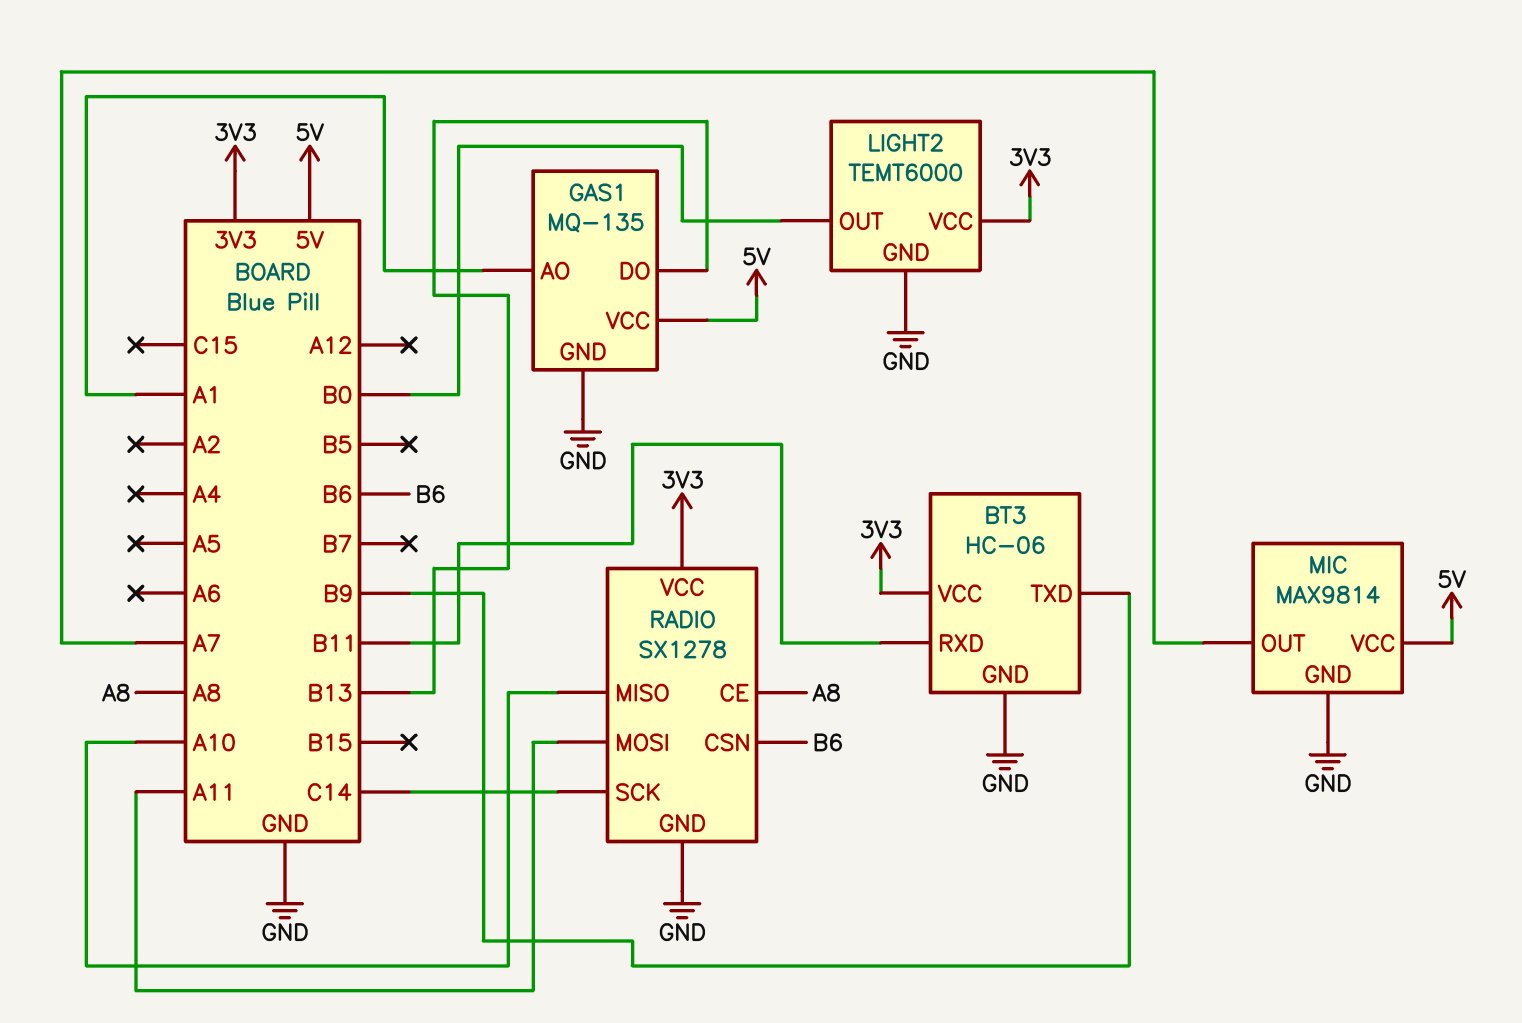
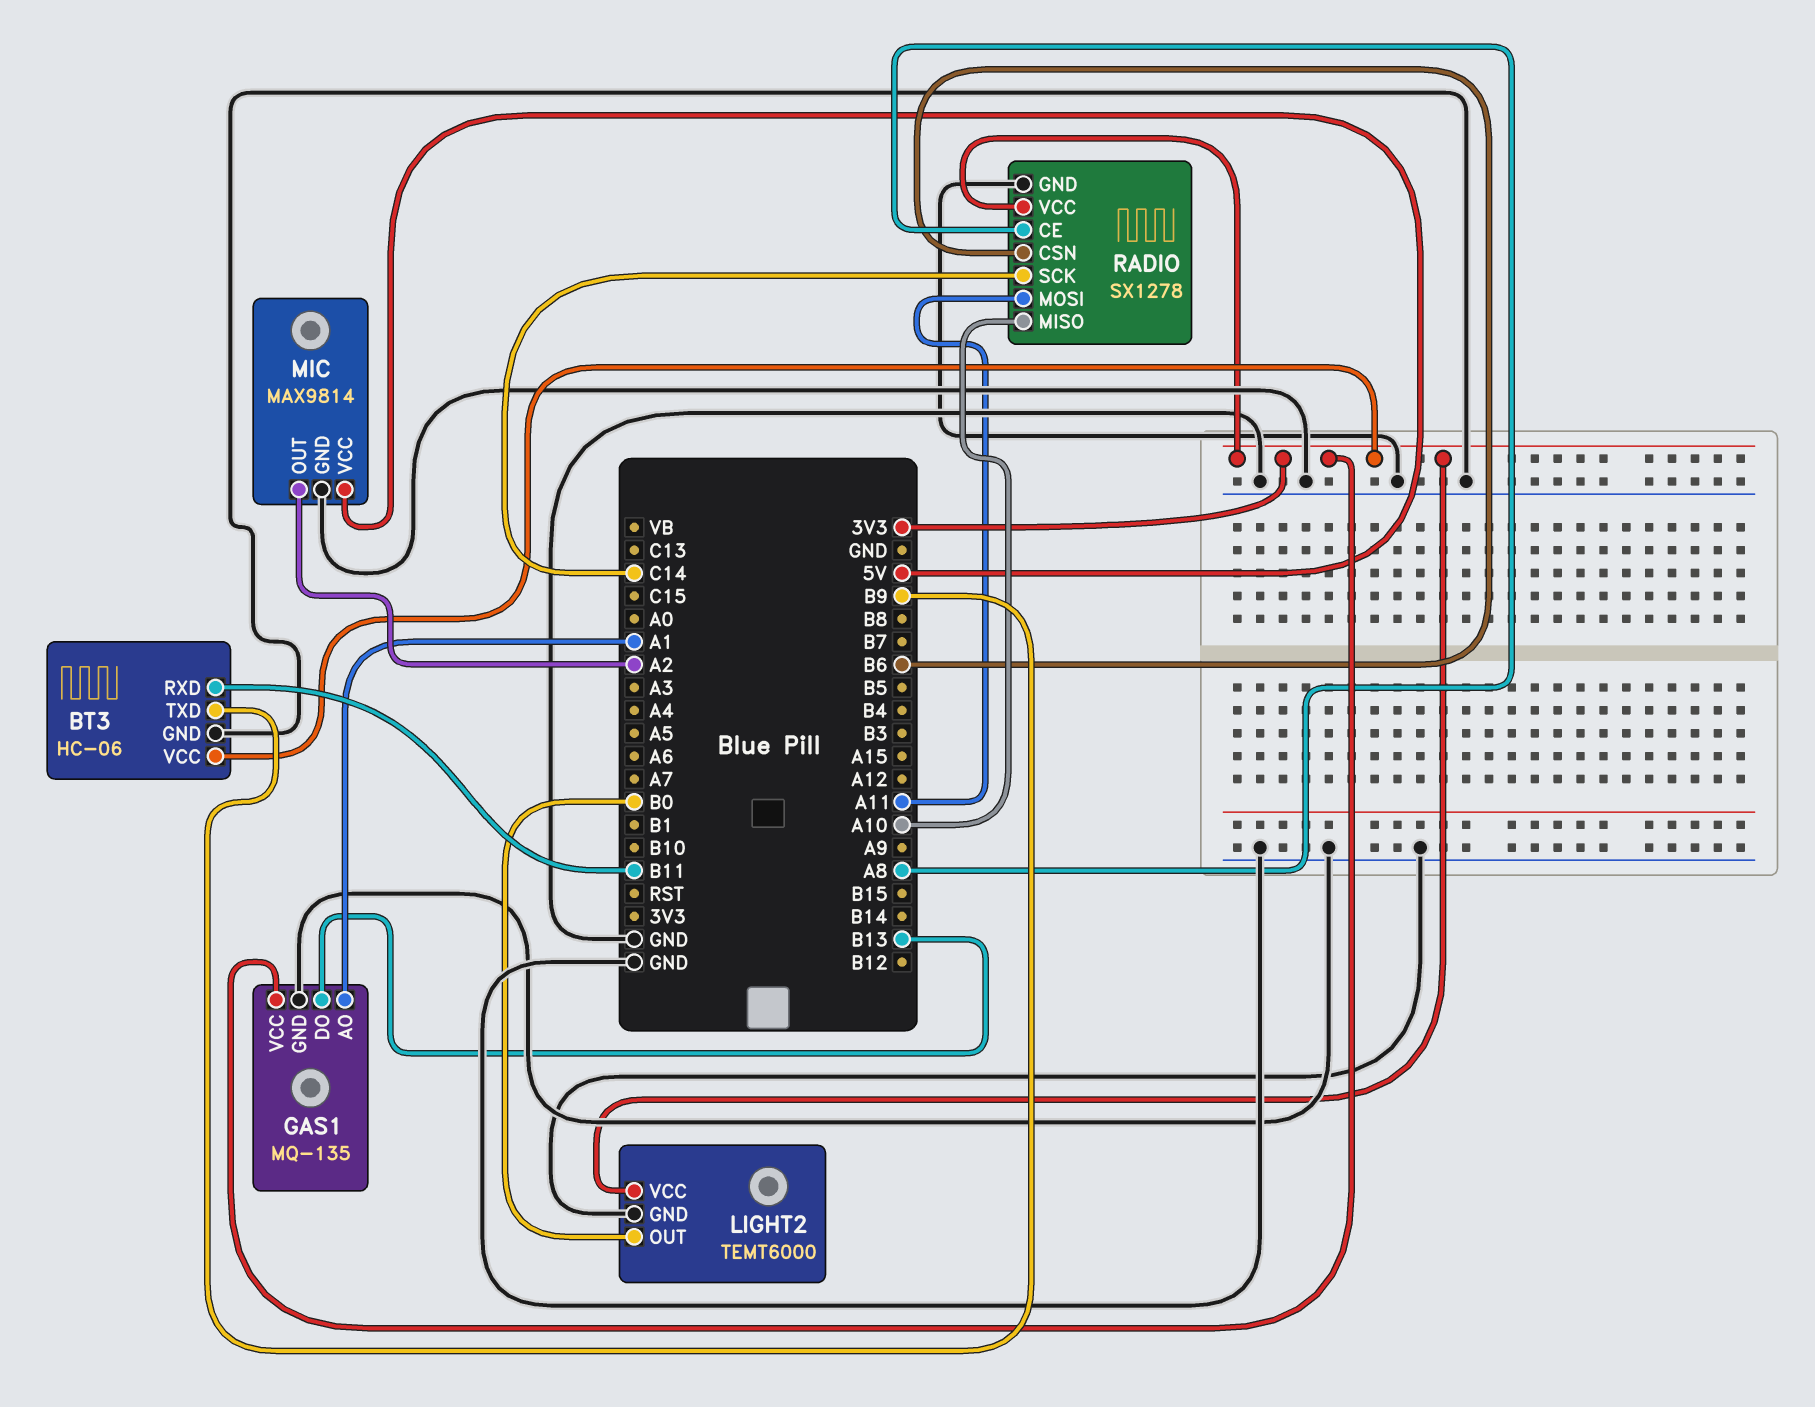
GAS1 pin VCC: 5V -> 3V3
MIC pin OUT: A7 -> A2

